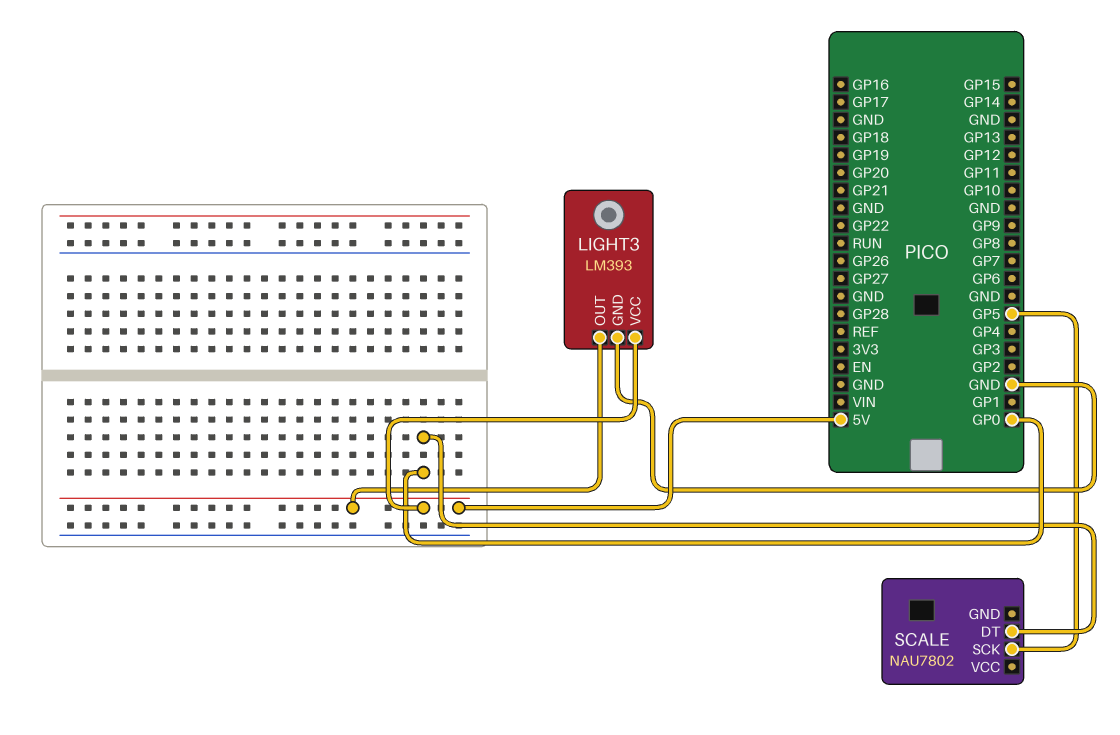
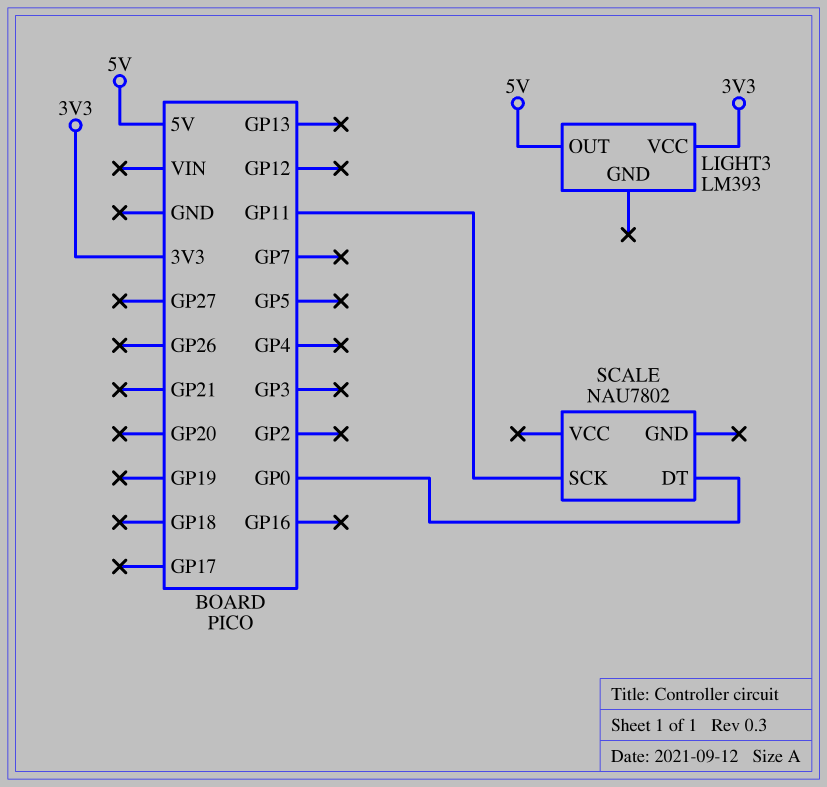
LIGHT3 pin GND: GND -> none
LIGHT3 pin VCC: 5V -> 3V3
SCALE pin SCK: GP5 -> GP11

